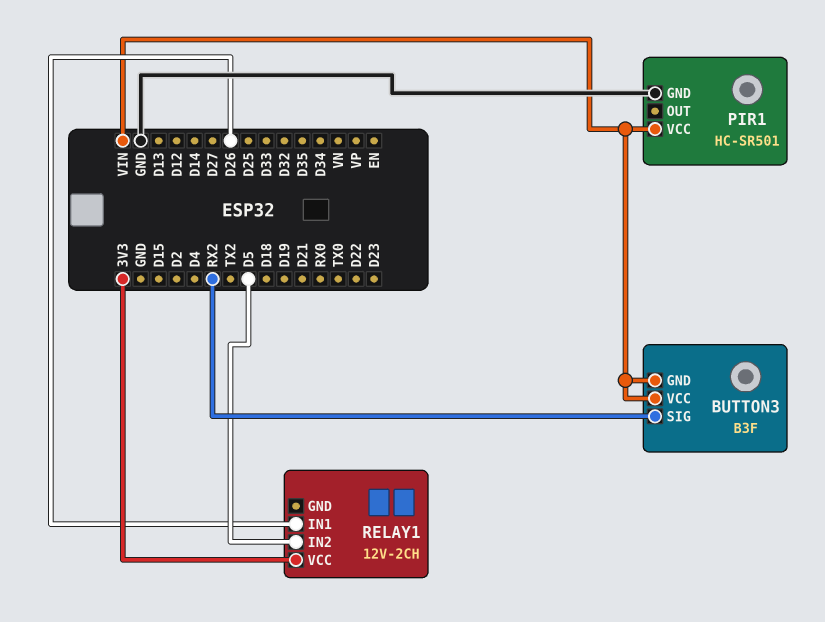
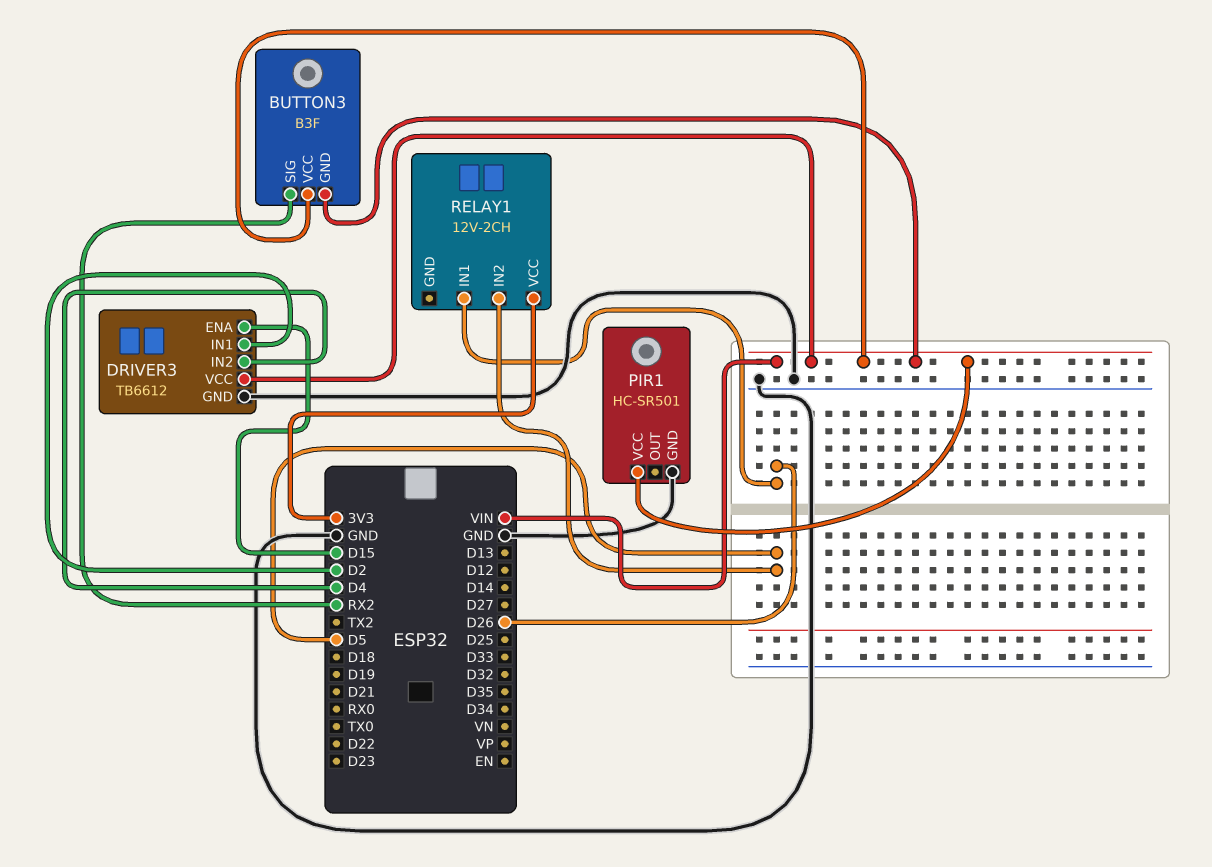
DRIVER3: none -> TB6612
DRIVER3 pin ENA: none -> D15
DRIVER3 pin GND: none -> GND
DRIVER3 pin IN1: none -> D2
DRIVER3 pin IN2: none -> D4
DRIVER3 pin VCC: none -> VIN

